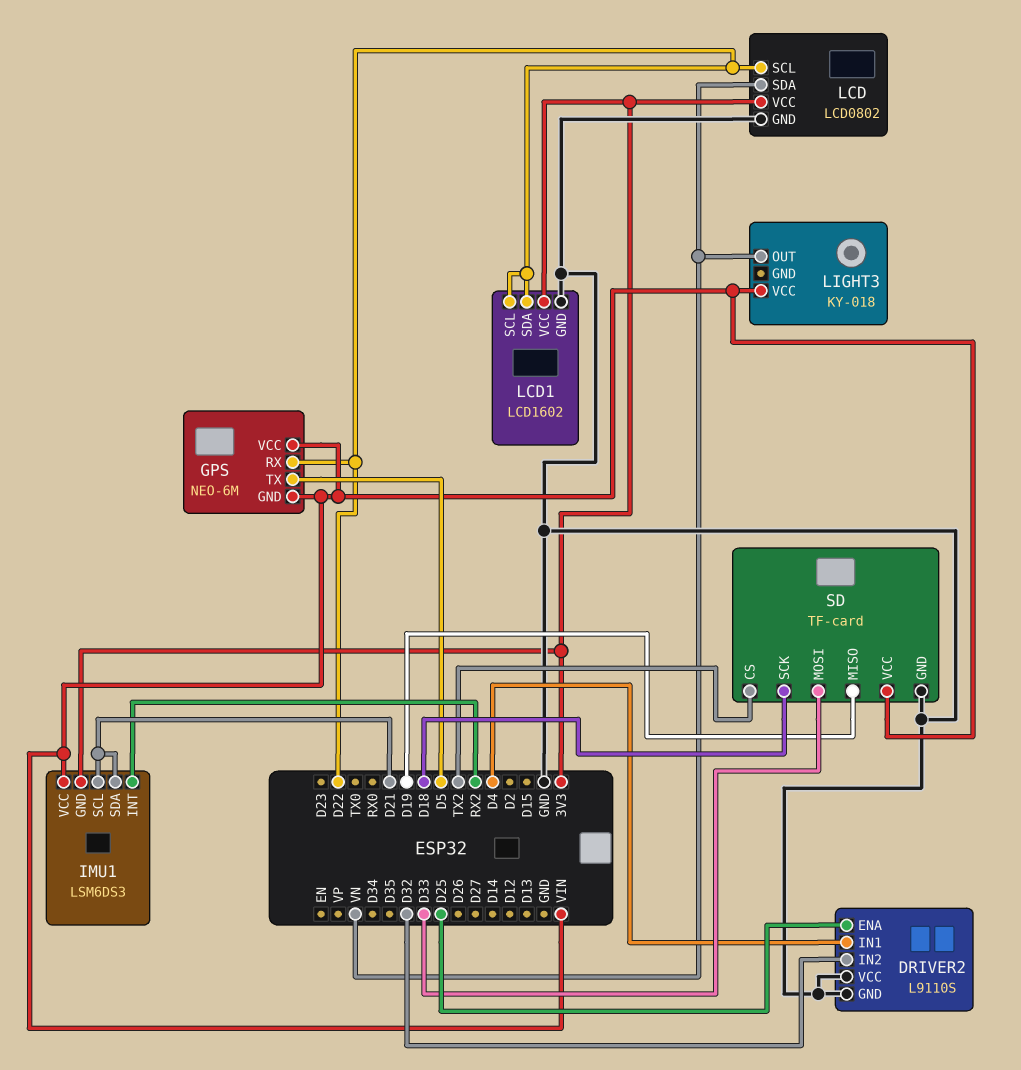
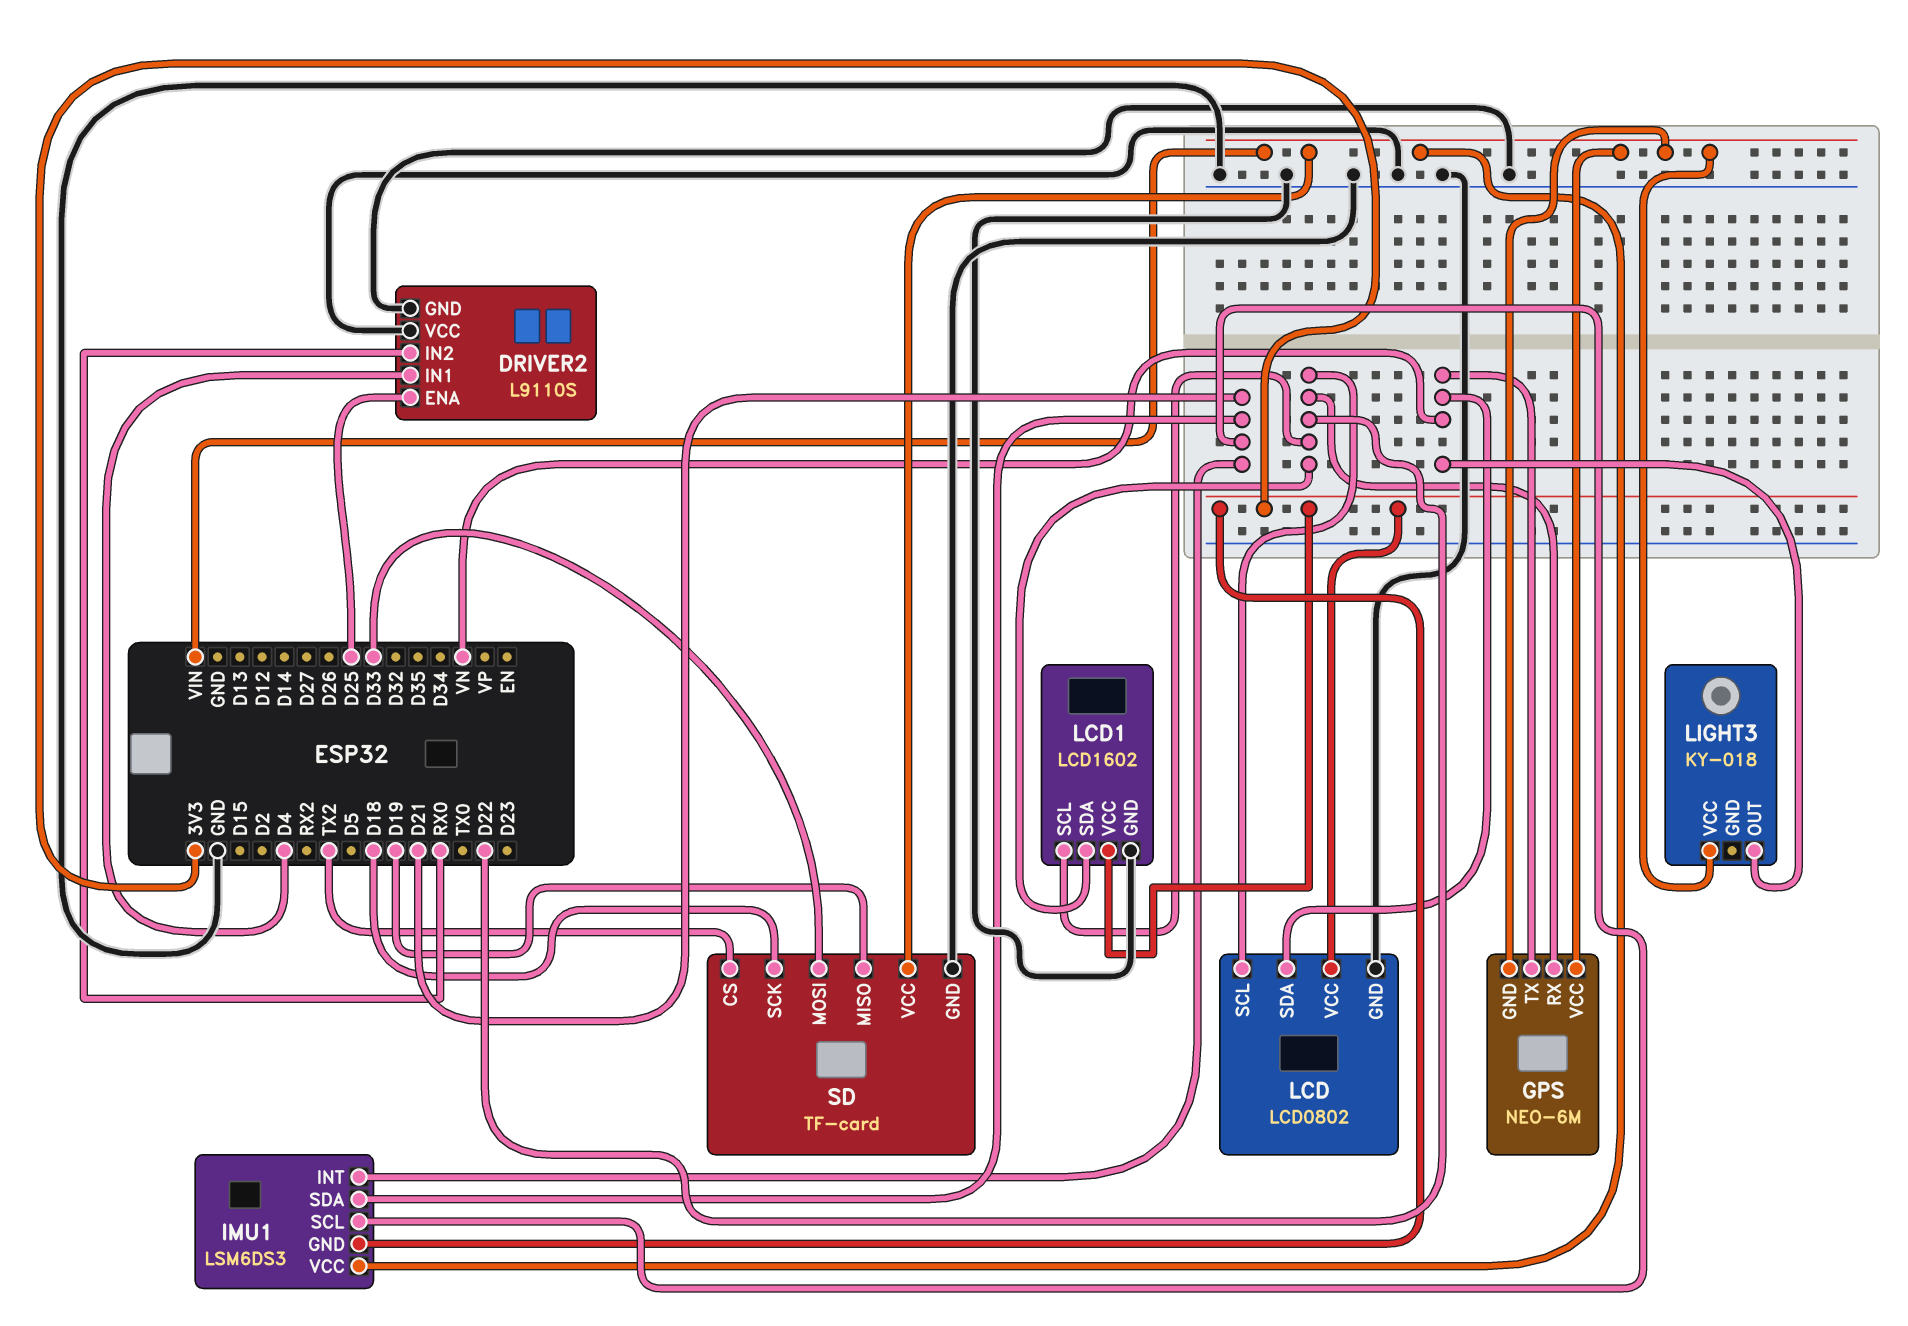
DRIVER2 pin IN2: D32 -> RX0
GPS pin TX: D5 -> VN
IMU1 pin INT: RX2 -> D21

